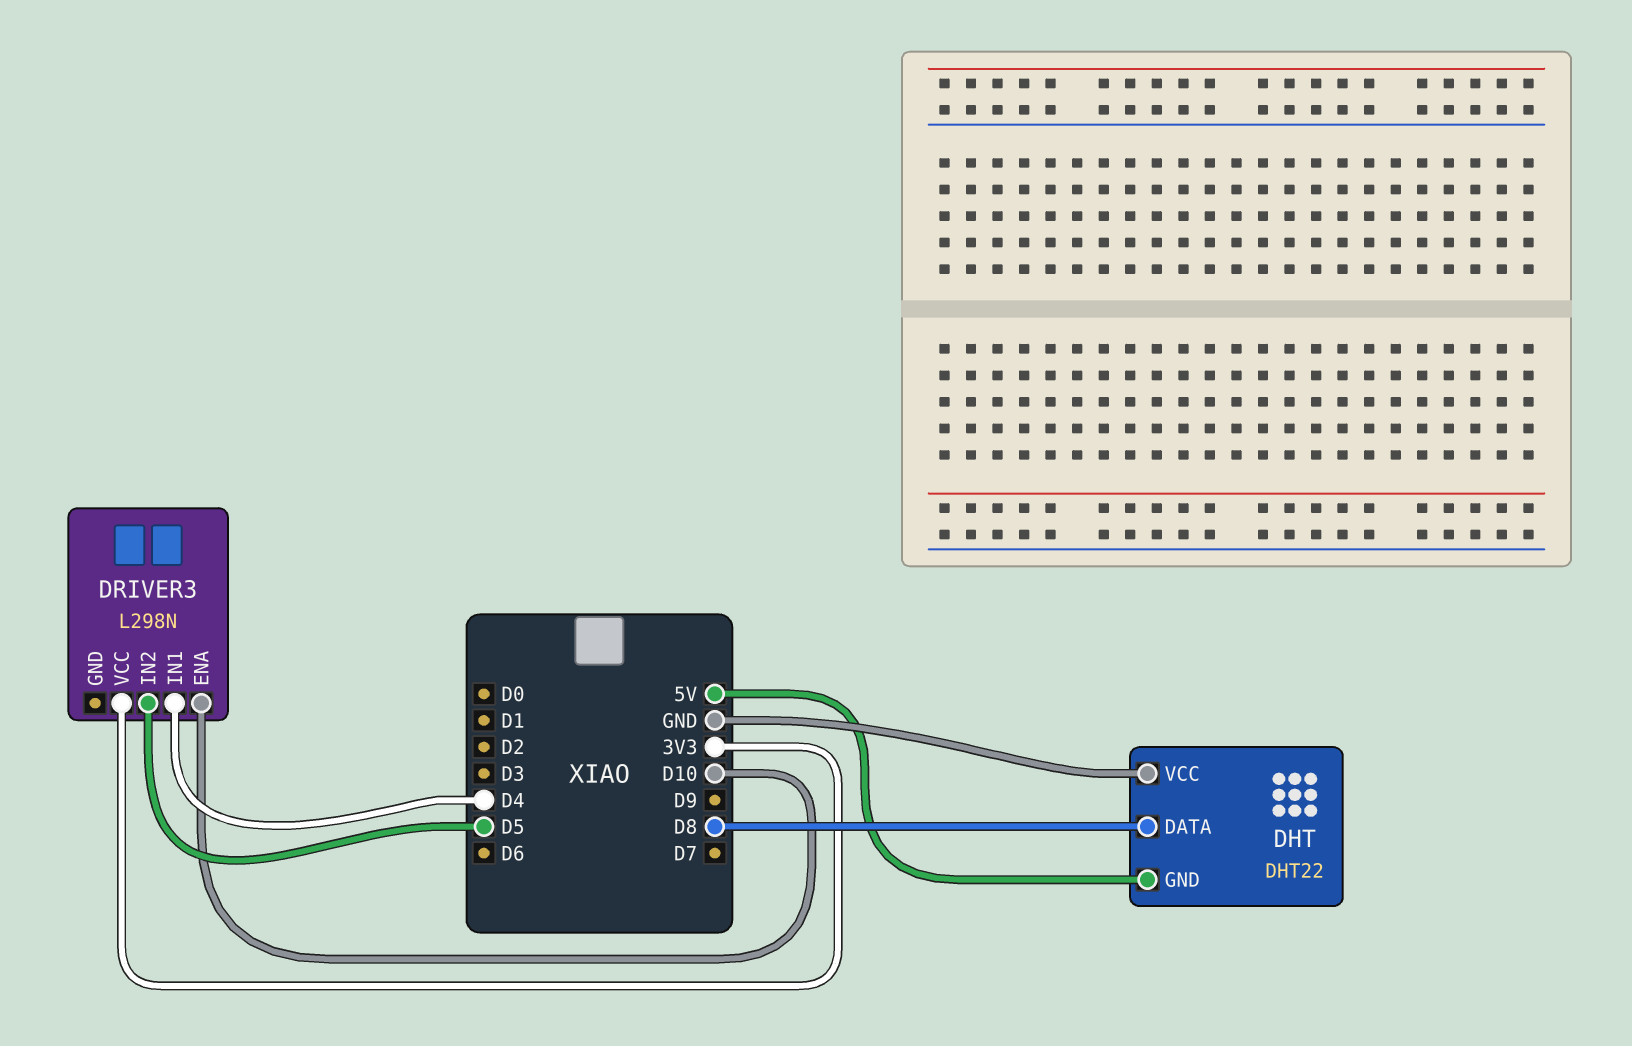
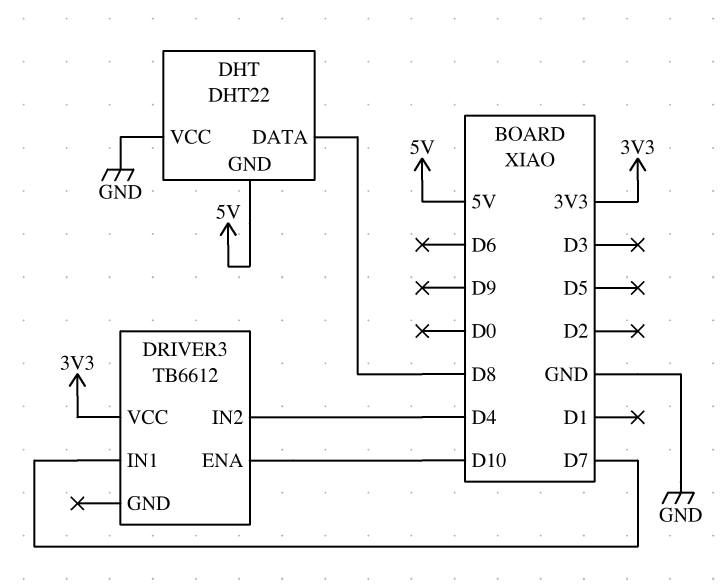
DRIVER3: L298N -> TB6612
DRIVER3 pin IN1: D4 -> D7
DRIVER3 pin IN2: D5 -> D4

